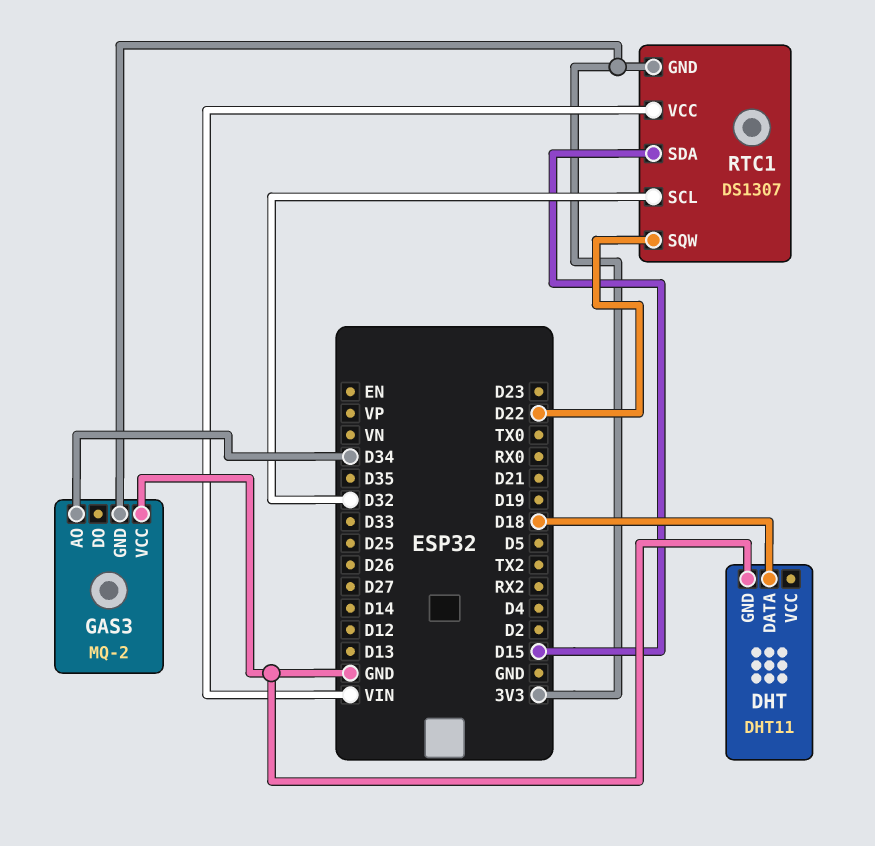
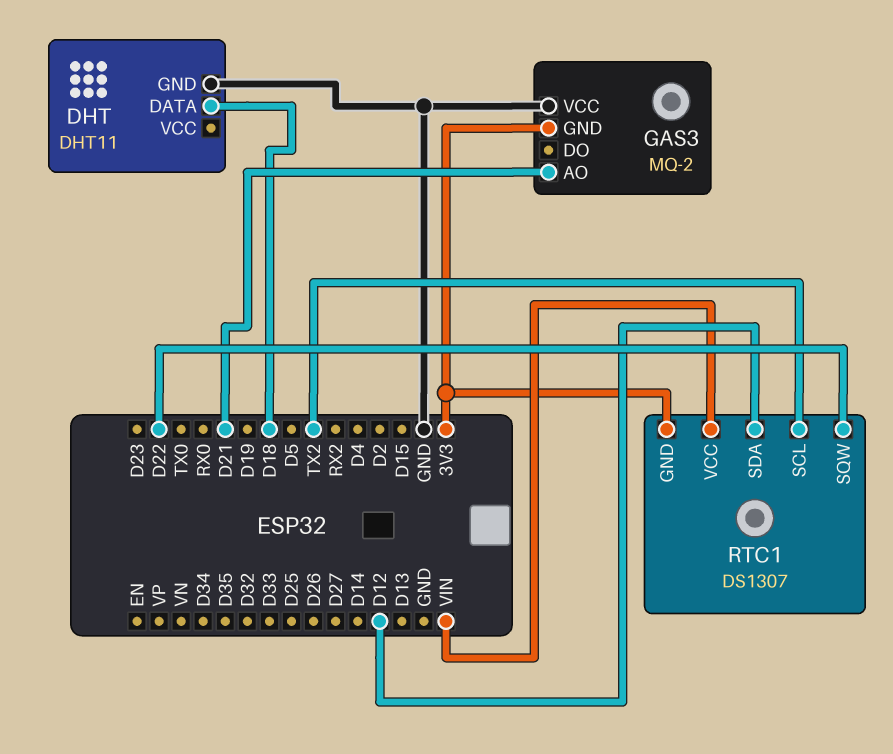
GAS3 pin AO: D34 -> D21
RTC1 pin SCL: D32 -> TX2
RTC1 pin SDA: D15 -> D12

